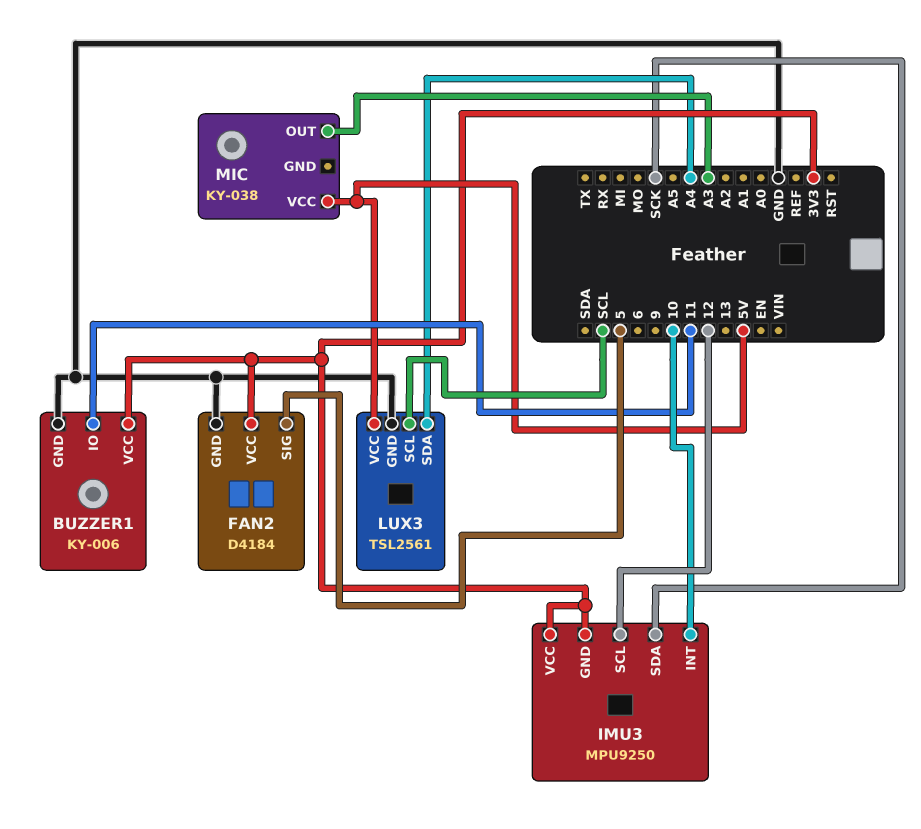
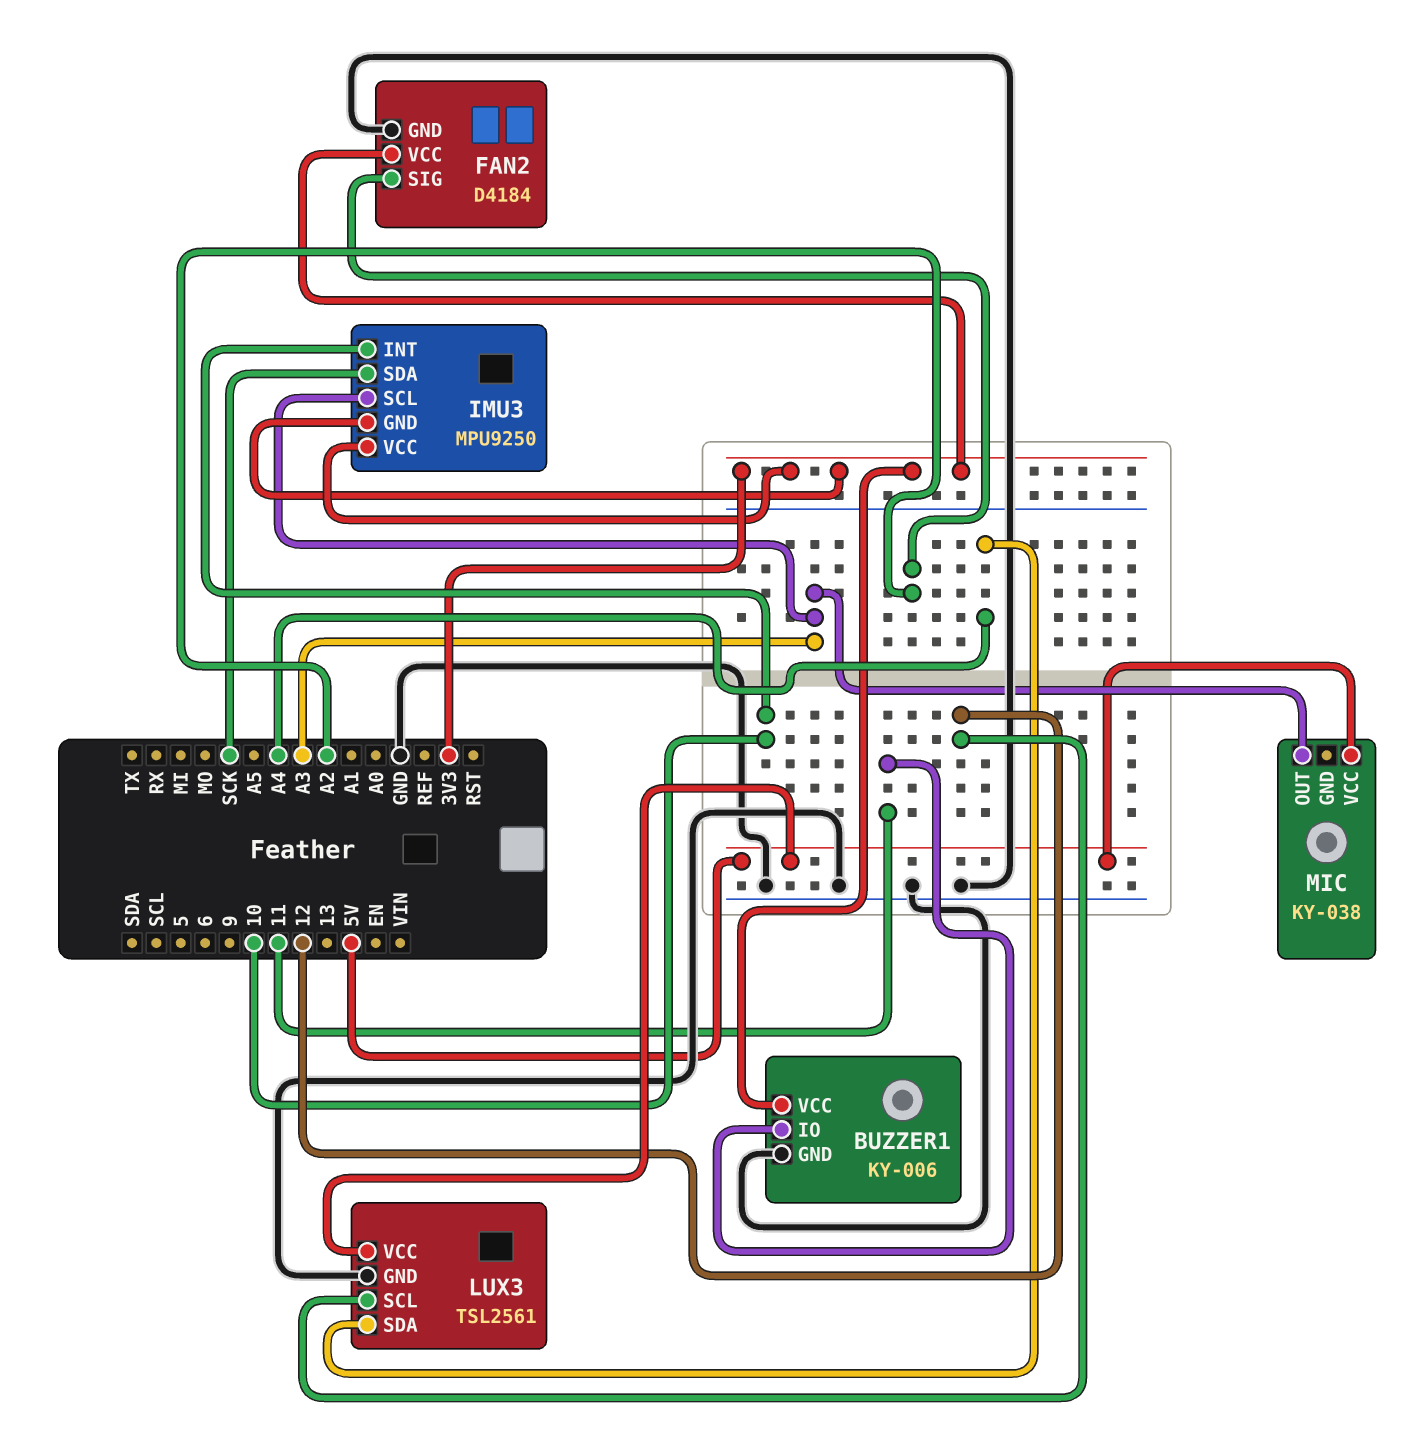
FAN2 pin SIG: 5 -> A2
IMU3 pin SCL: 12 -> A3
LUX3 pin SCL: SCL -> 12

